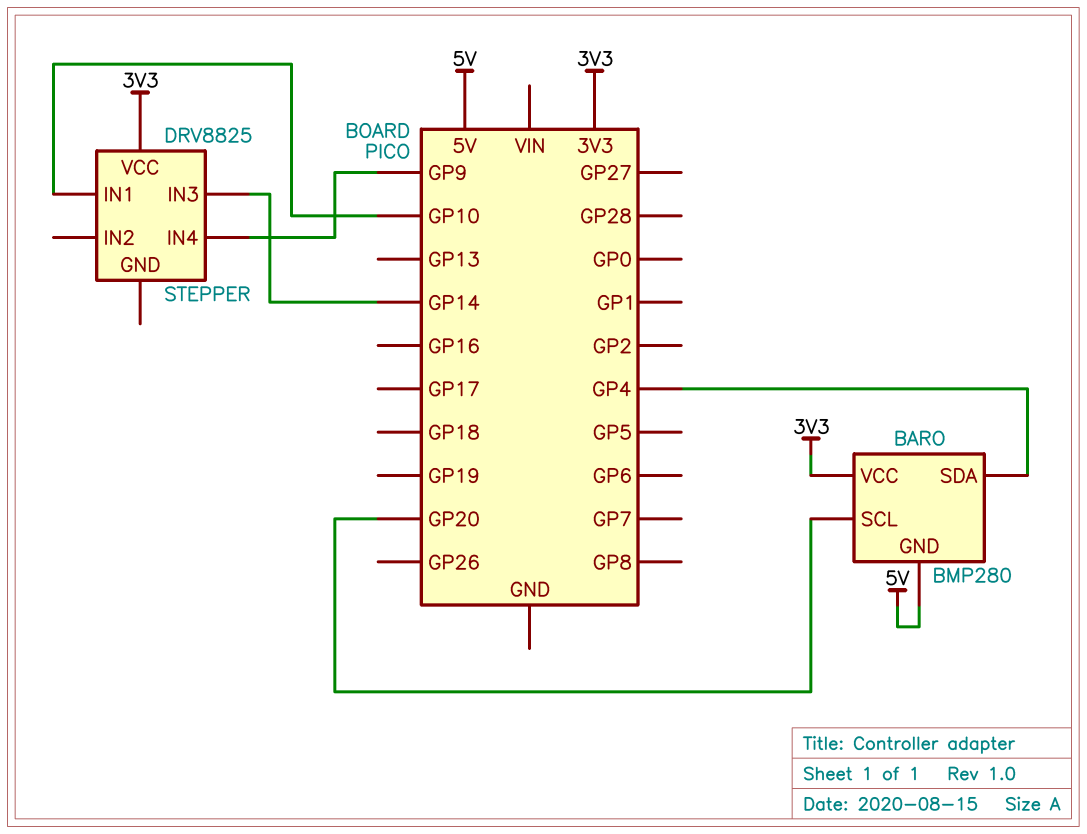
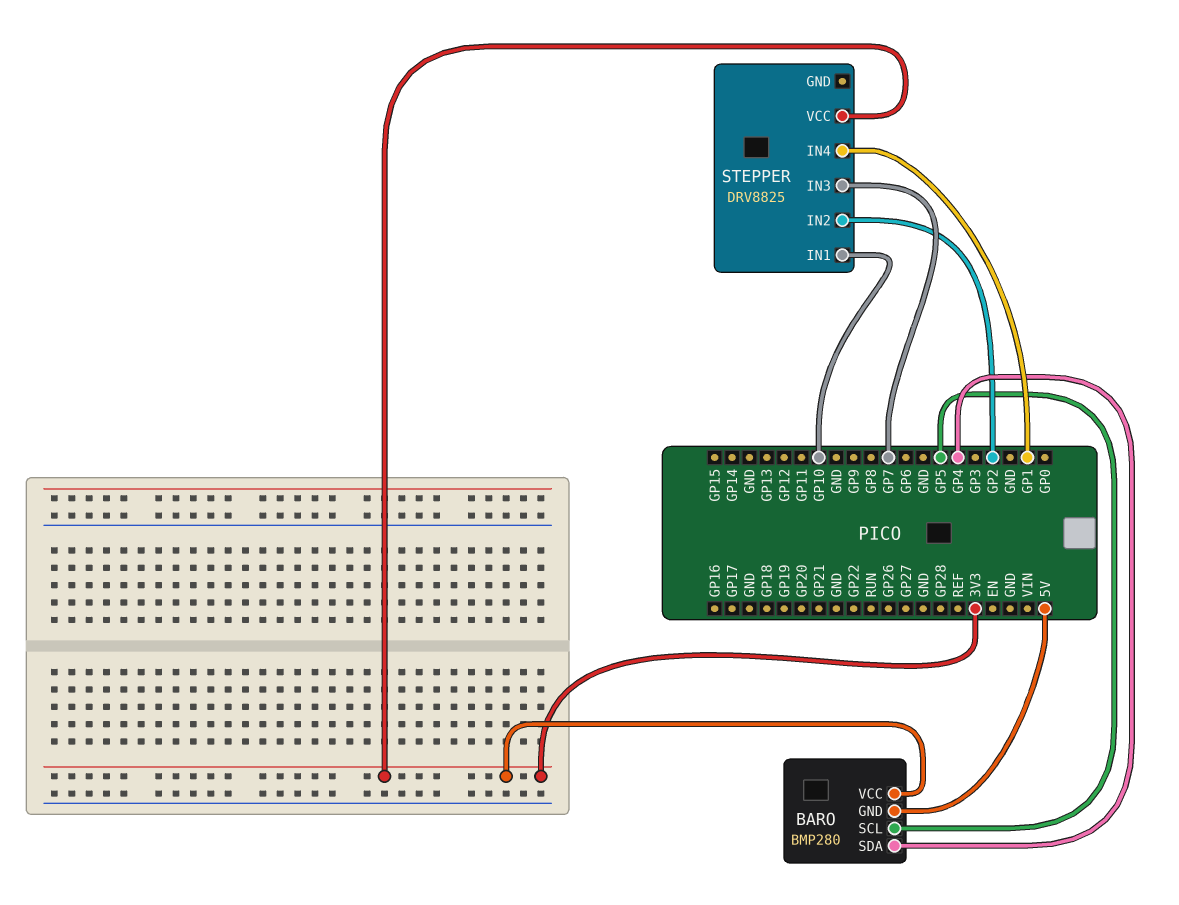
BARO pin SCL: GP20 -> GP5
STEPPER pin IN2: none -> GP2
STEPPER pin IN3: GP14 -> GP7
STEPPER pin IN4: GP9 -> GP1

